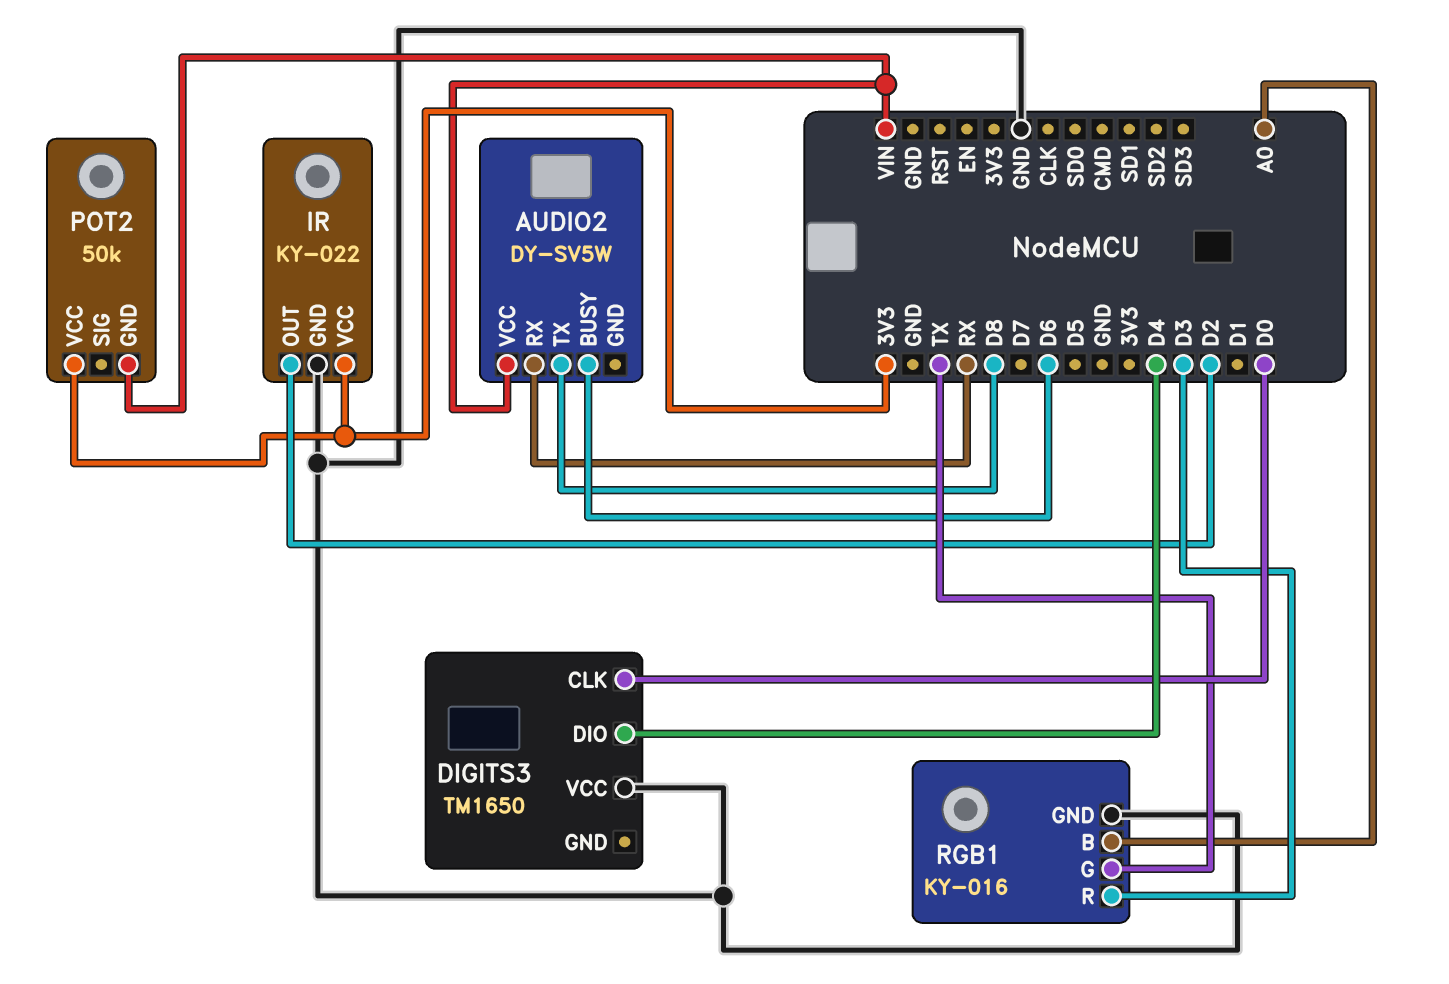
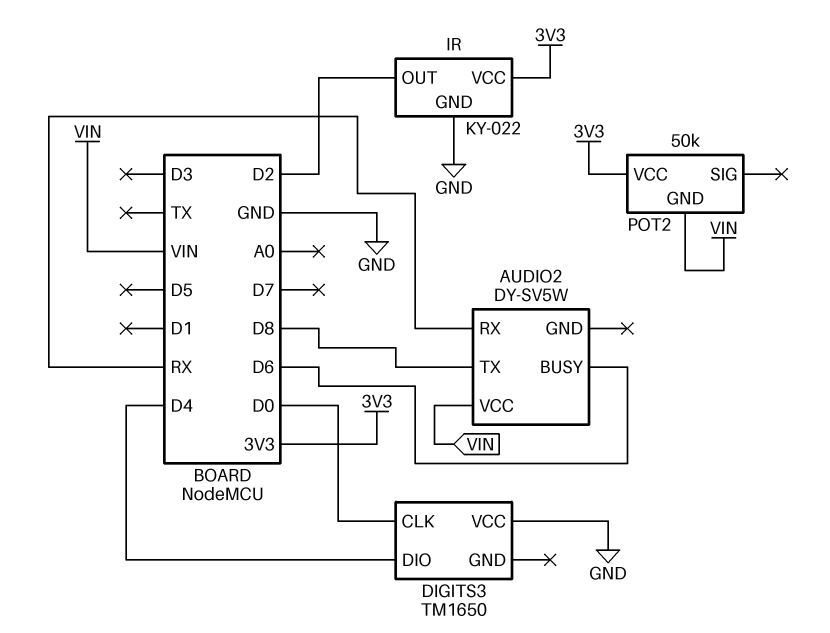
RGB1: KY-016 -> none
RGB1 pin B: A0 -> none
RGB1 pin G: TX -> none
RGB1 pin GND: GND -> none
RGB1 pin R: D3 -> none

